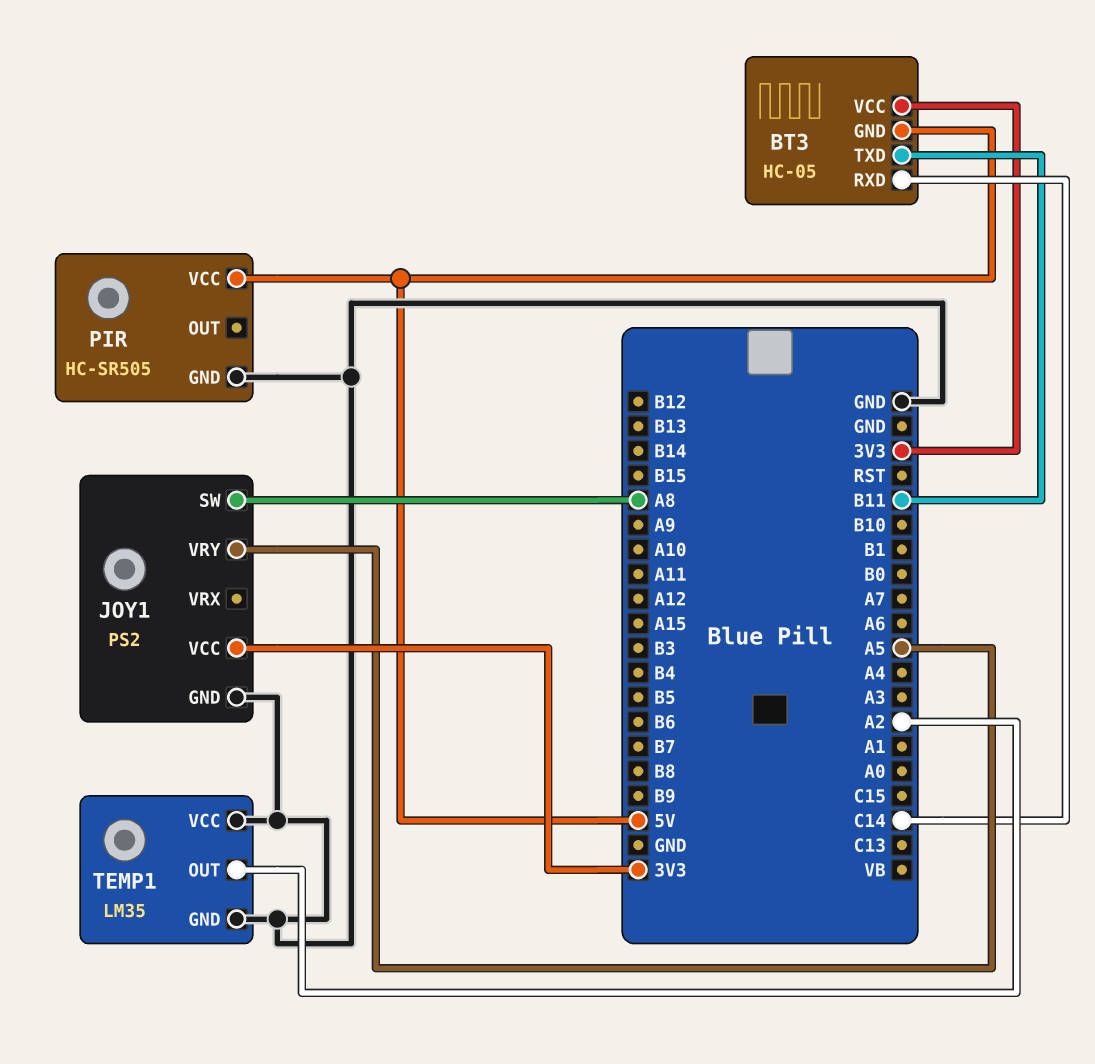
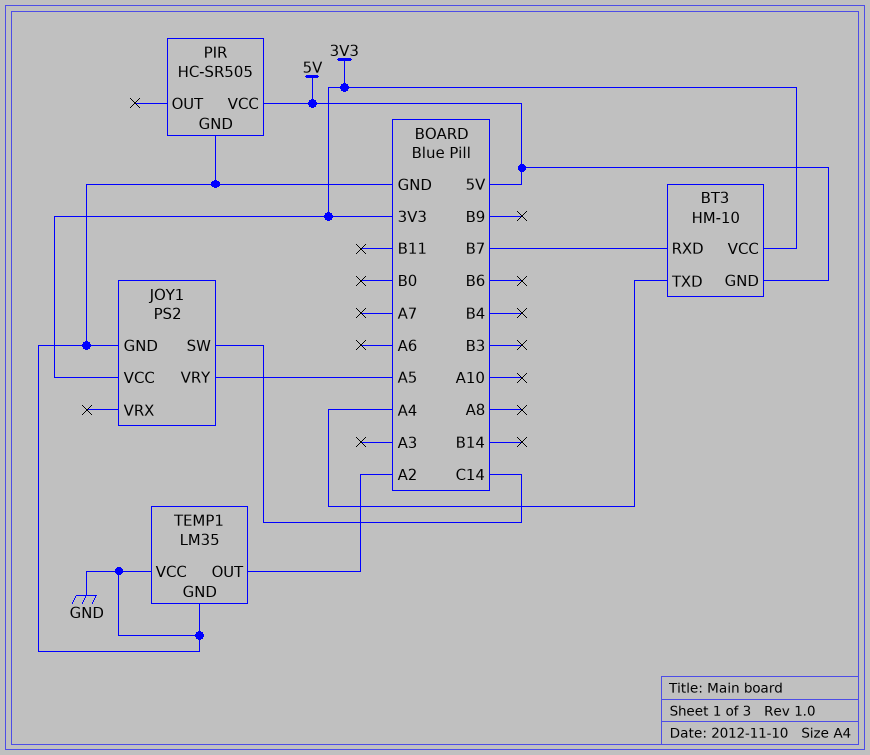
BT3: HC-05 -> HM-10
BT3 pin RXD: C14 -> B7
BT3 pin TXD: B11 -> A4
JOY1 pin SW: A8 -> C14

